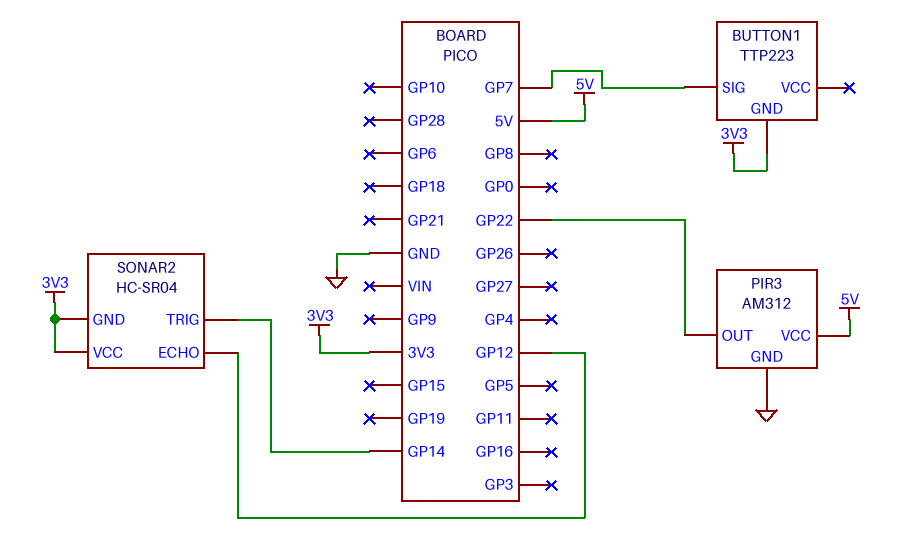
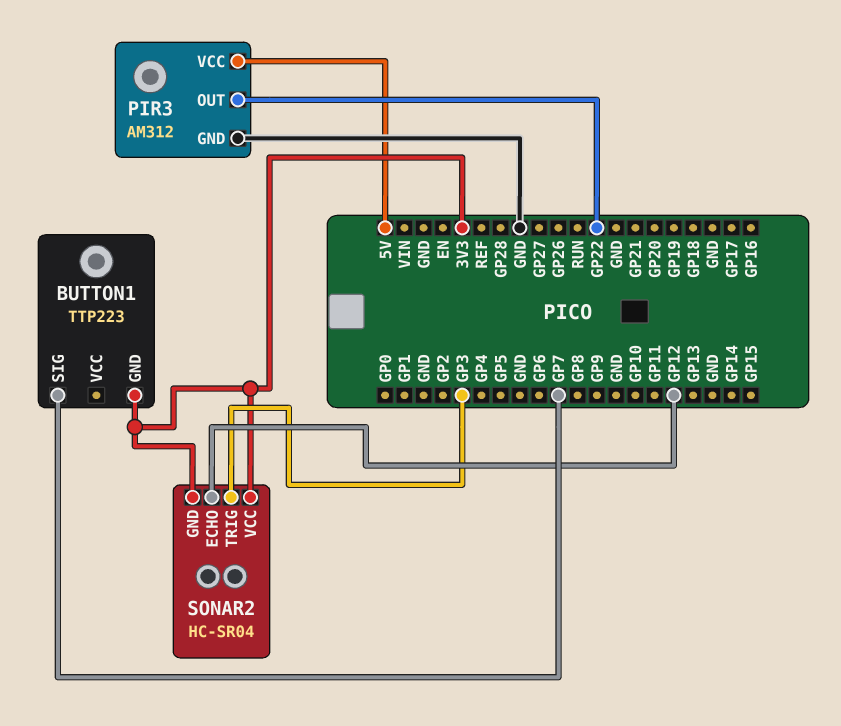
SONAR2 pin TRIG: GP14 -> GP3

